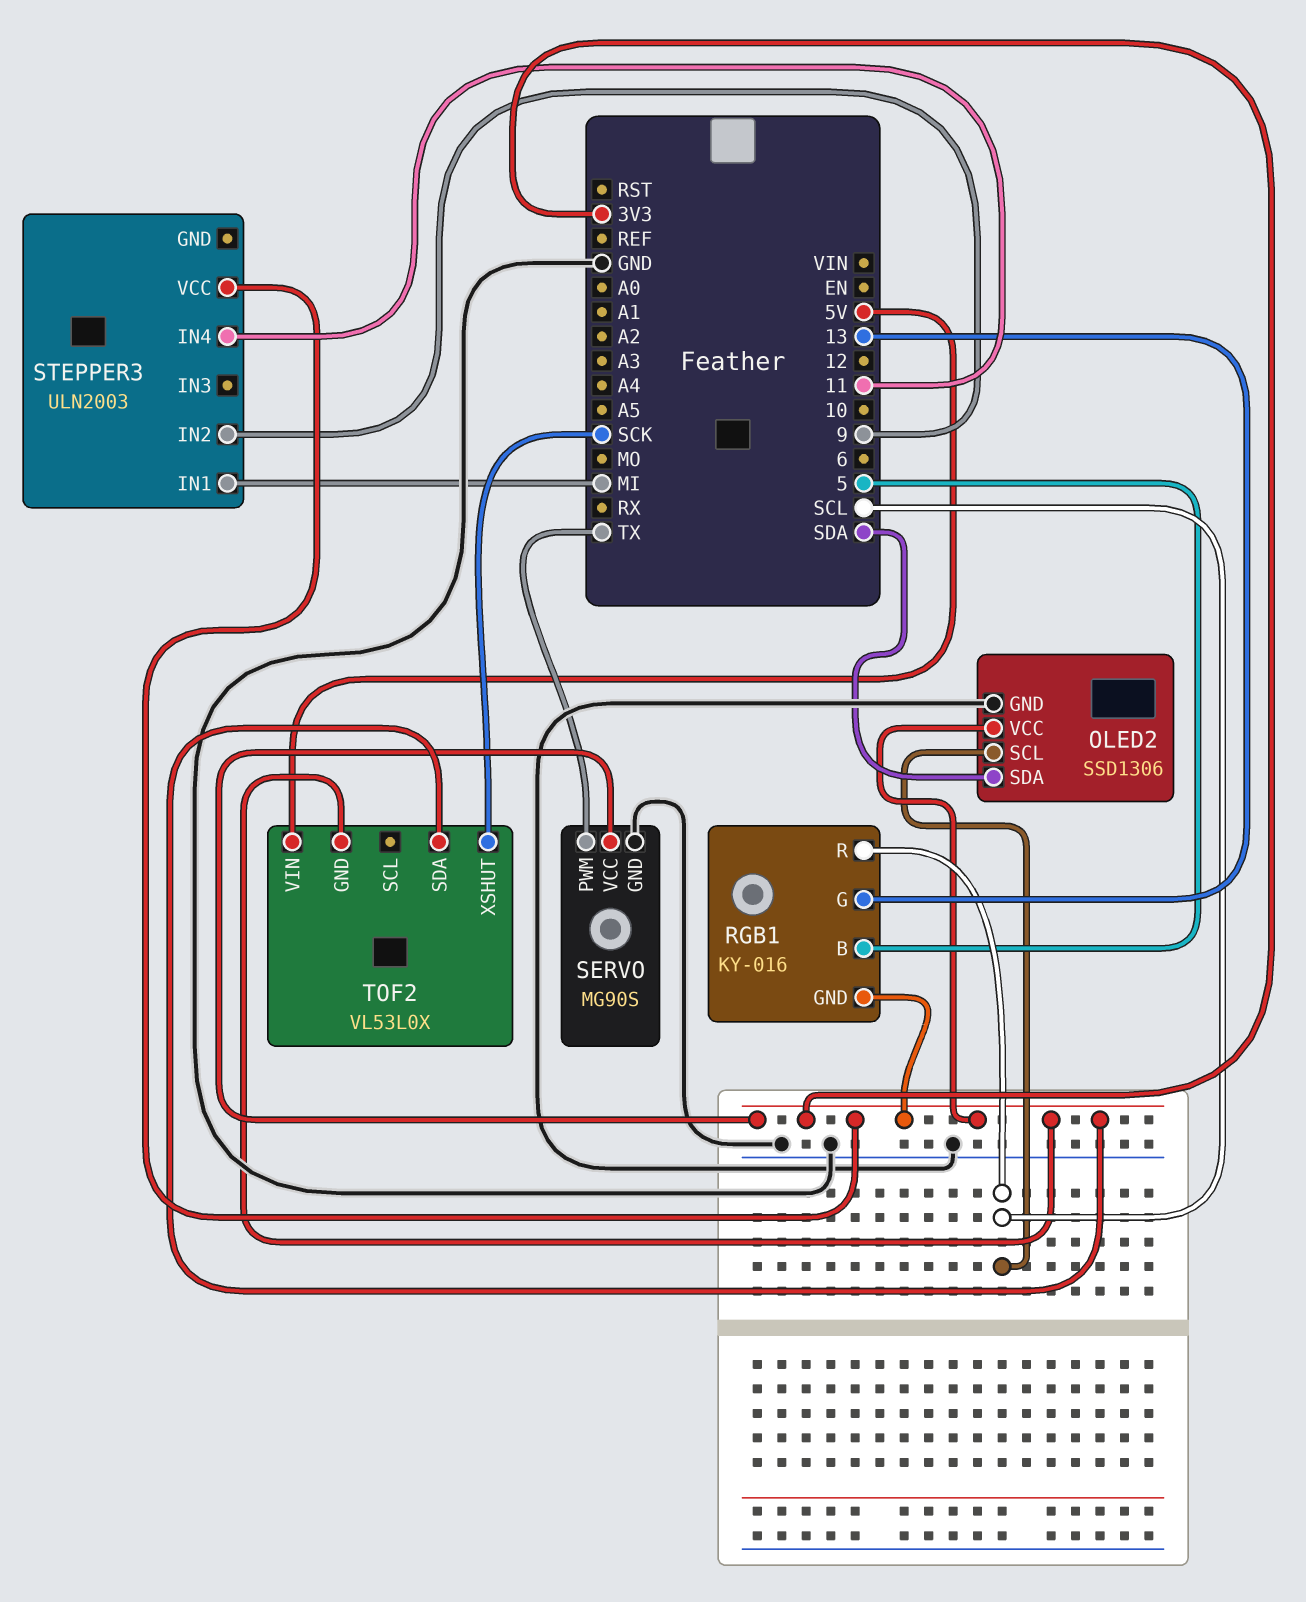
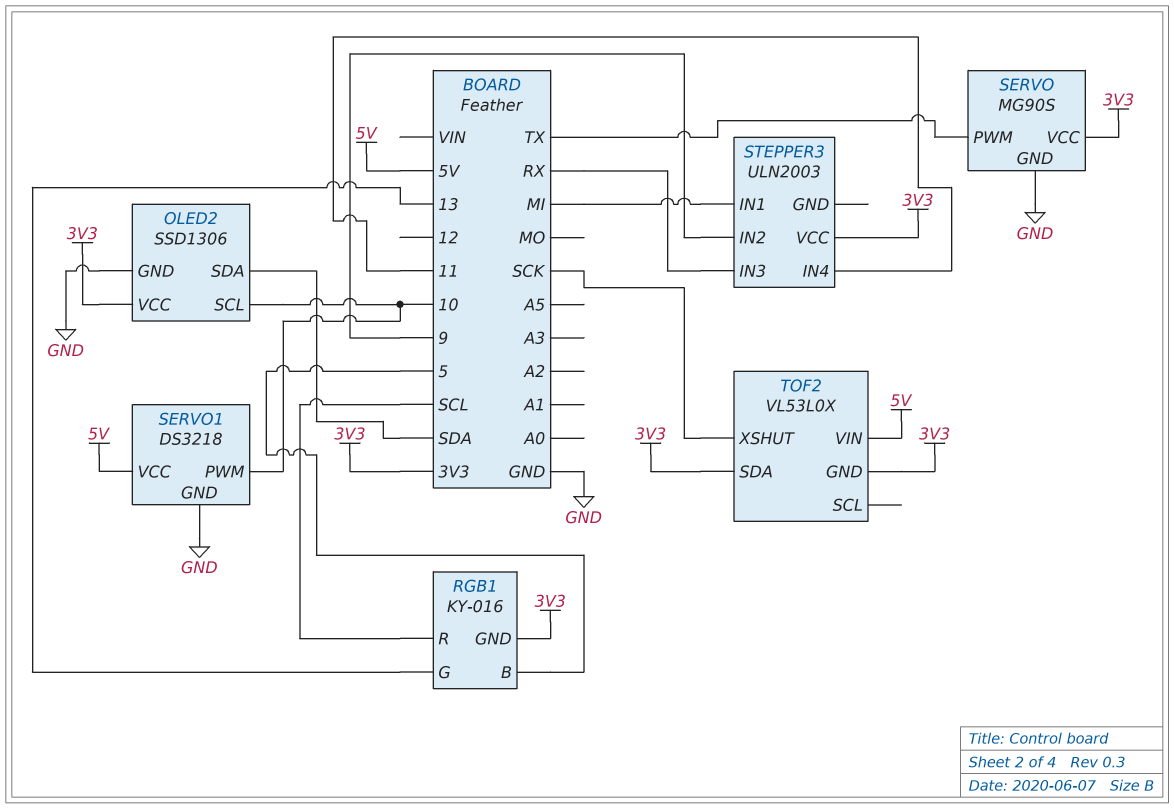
OLED2 pin SCL: SCL -> 10
SERVO1: none -> DS3218
SERVO1 pin GND: none -> GND
SERVO1 pin PWM: none -> 10
SERVO1 pin VCC: none -> 5V
STEPPER3 pin IN3: none -> RX

